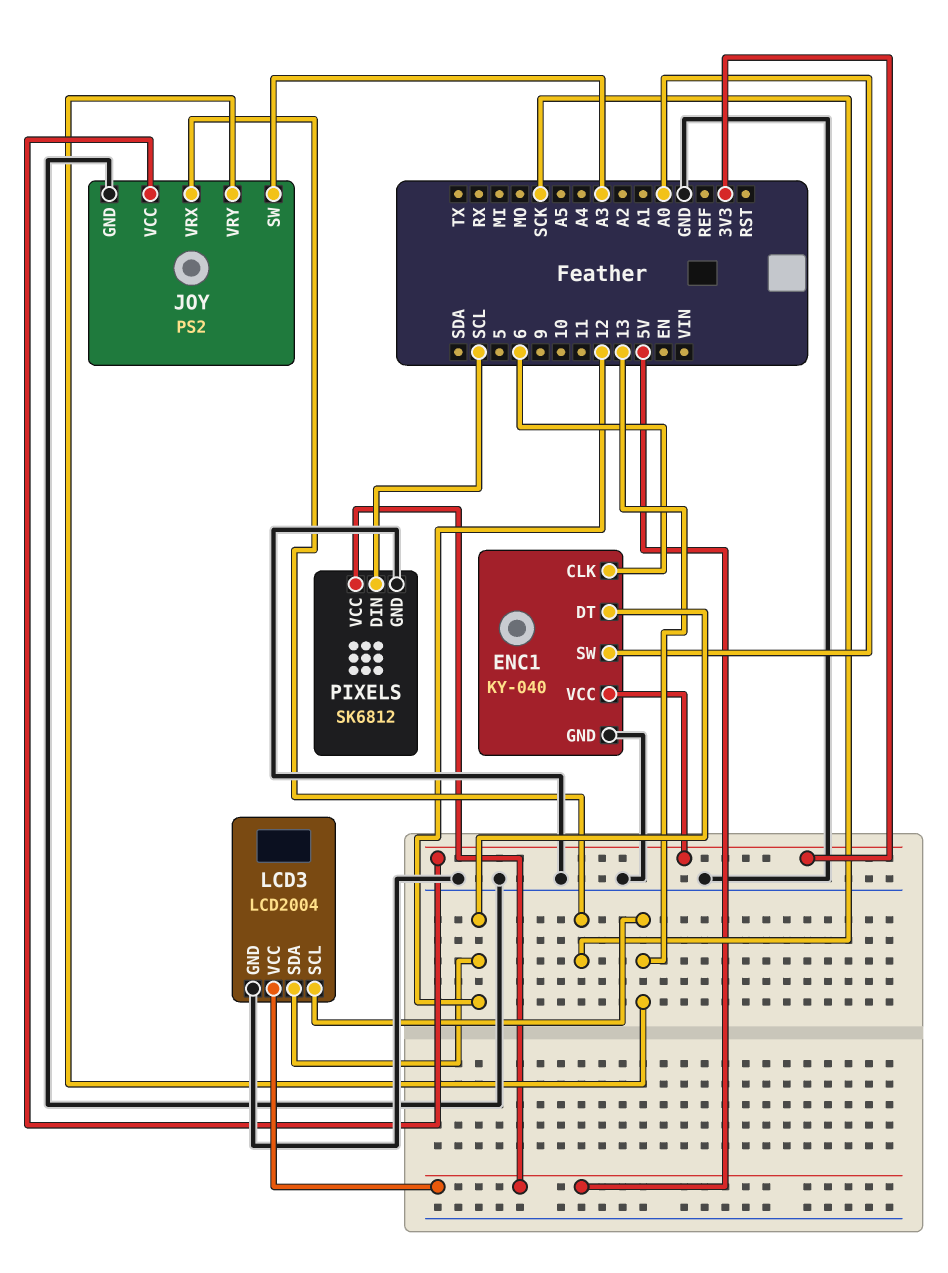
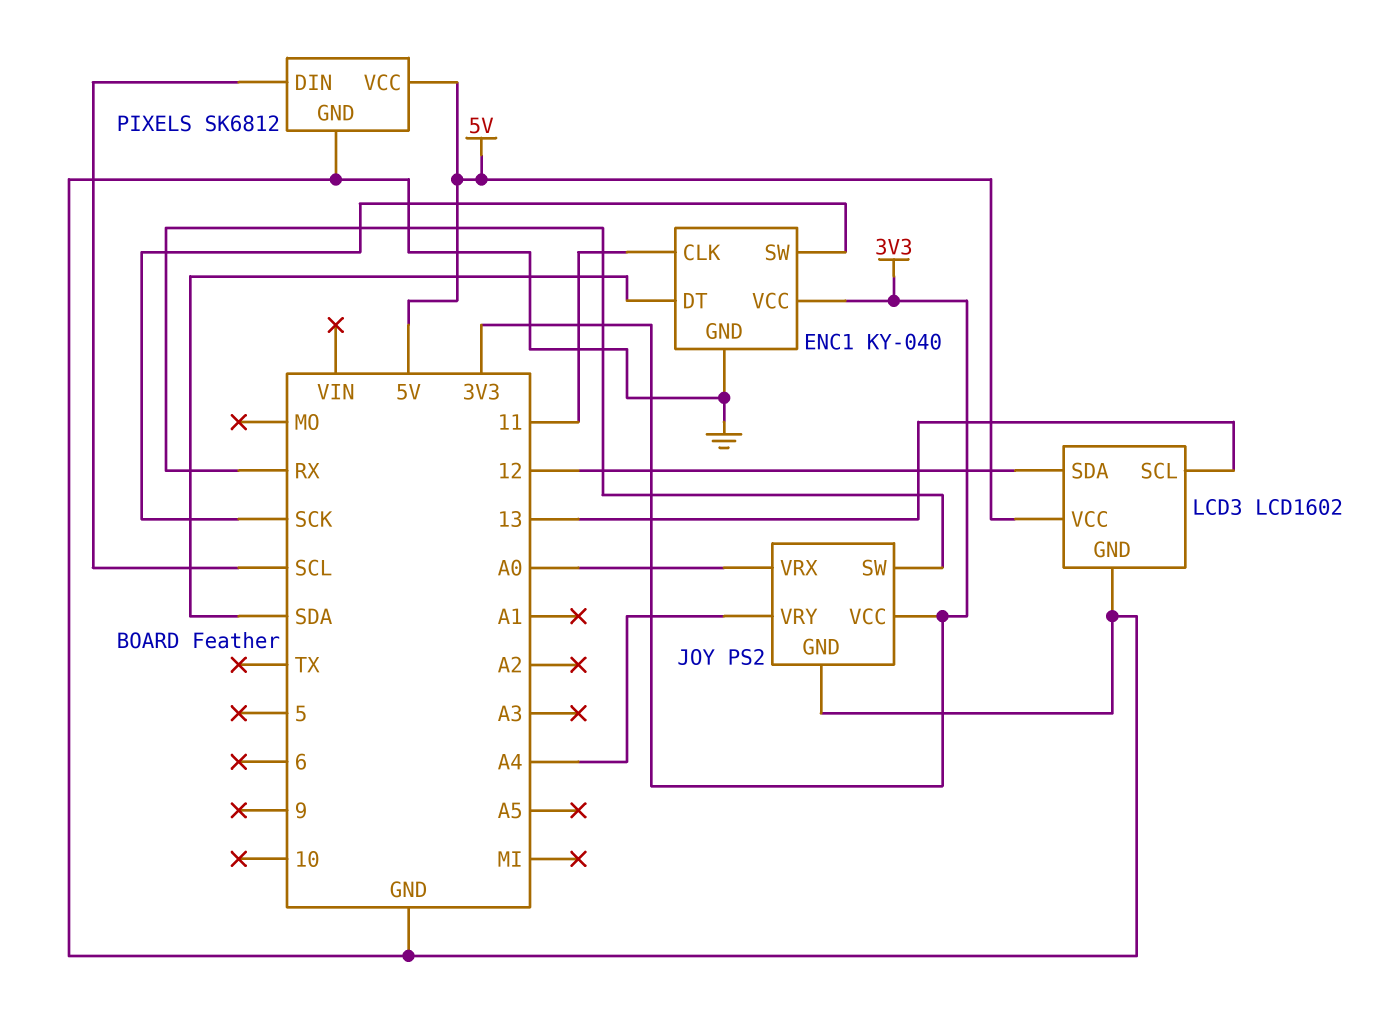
ENC1 pin CLK: 6 -> 11
ENC1 pin DT: 12 -> SDA
ENC1 pin SW: A0 -> SCK
JOY pin SW: A3 -> RX
JOY pin VRX: SCK -> A0
JOY pin VRY: 13 -> A4
LCD3: LCD2004 -> LCD1602

